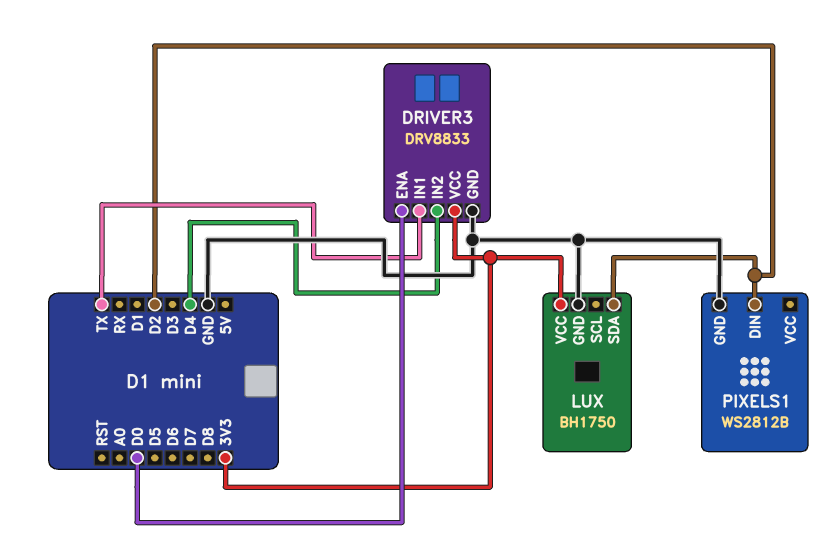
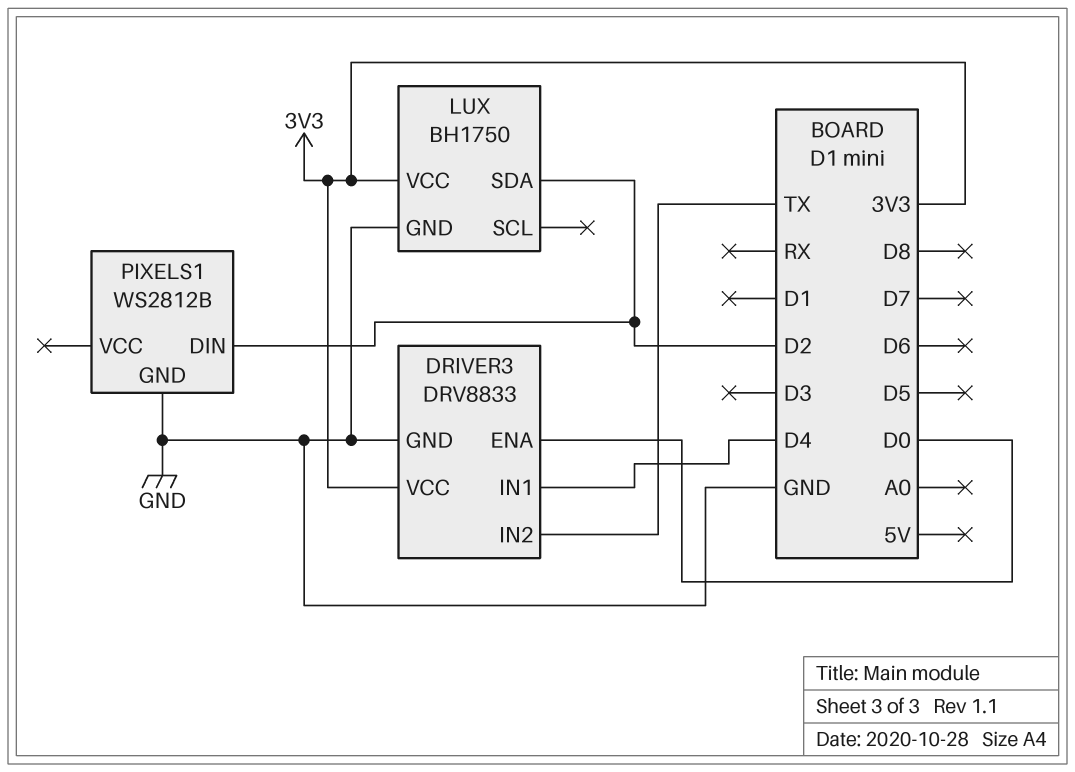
DRIVER3 pin IN1: TX -> D4
DRIVER3 pin IN2: D4 -> TX

